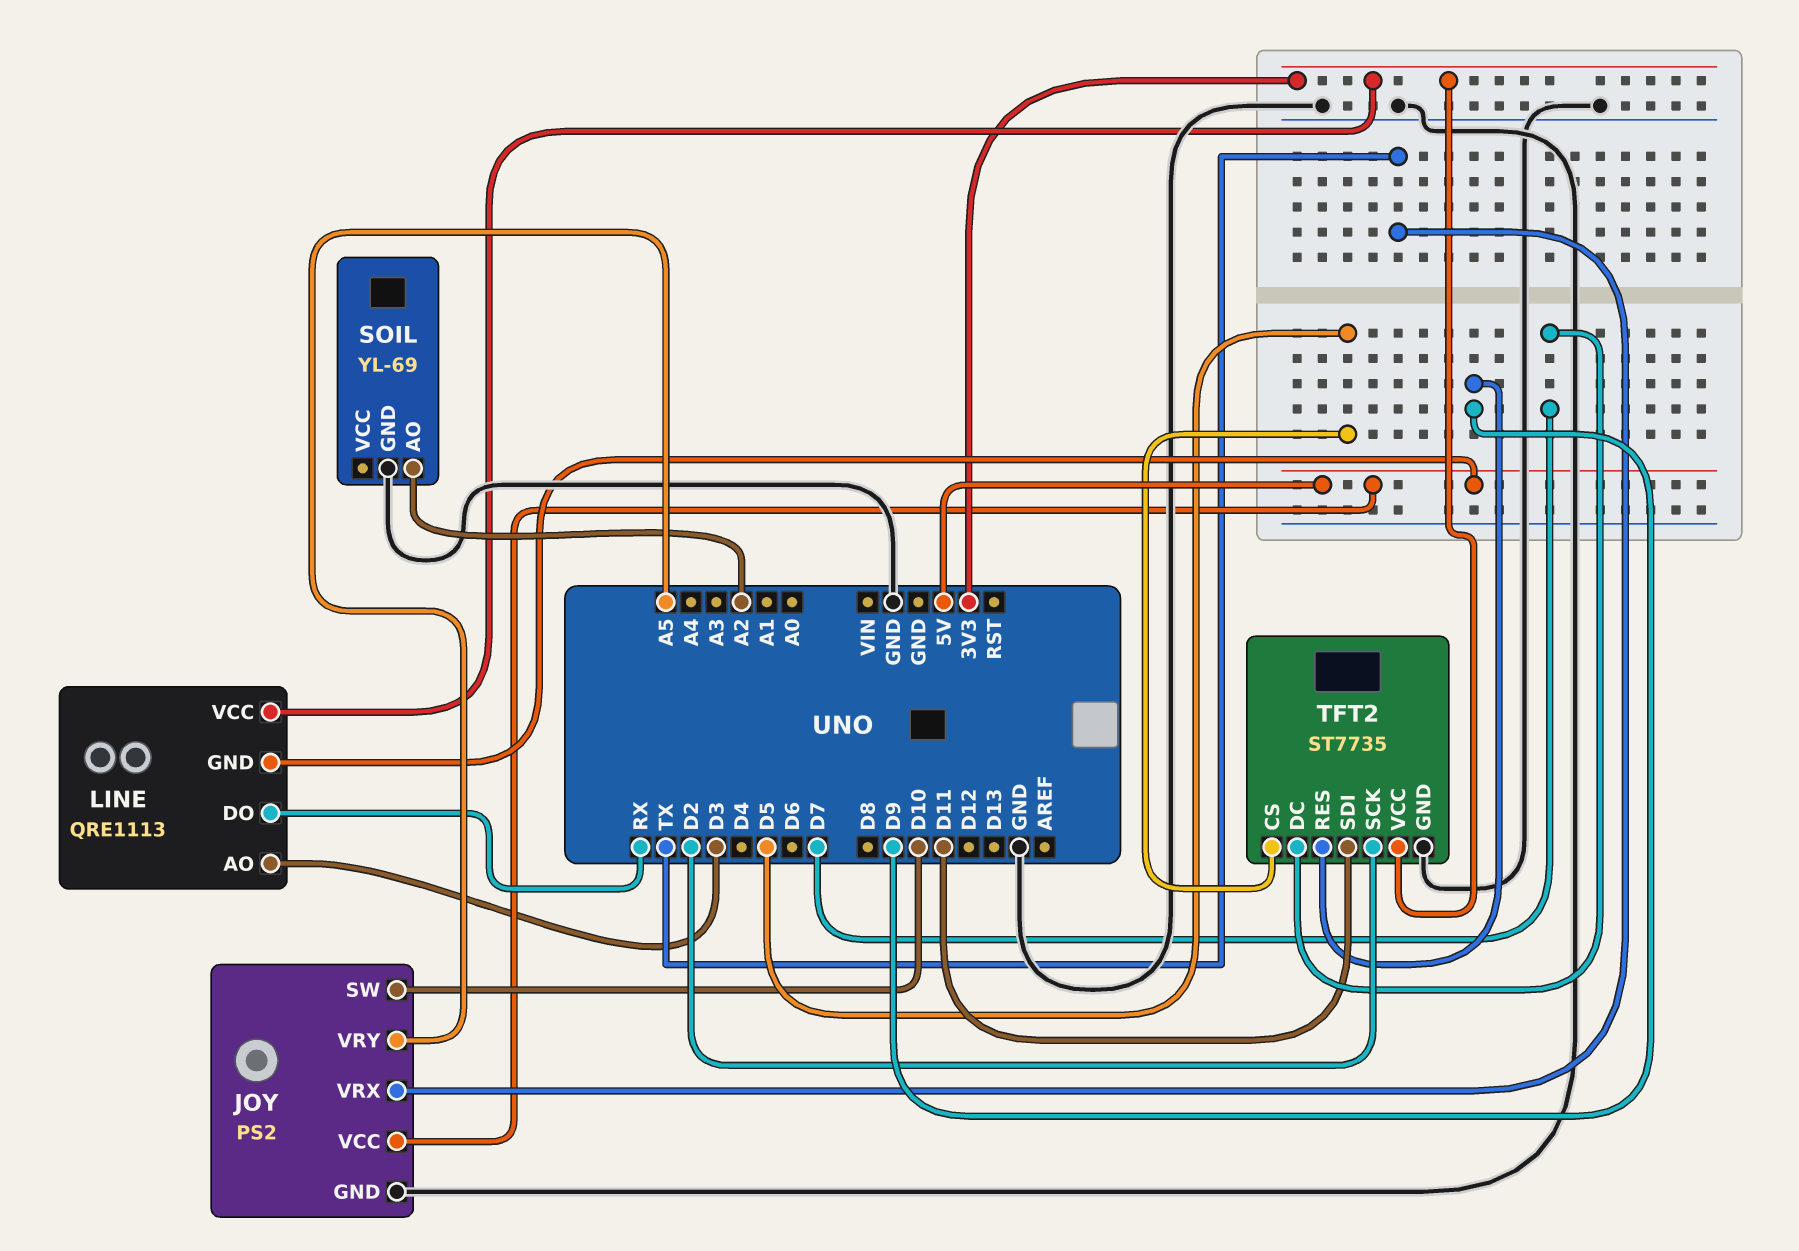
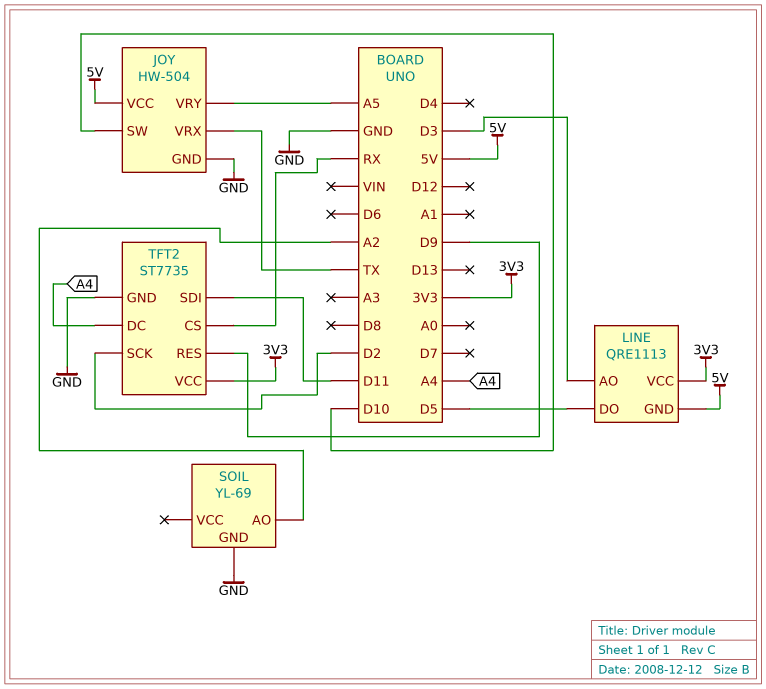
JOY: PS2 -> HW-504
LINE pin DO: RX -> D5
TFT2 pin CS: D5 -> RX
TFT2 pin DC: D7 -> A4

